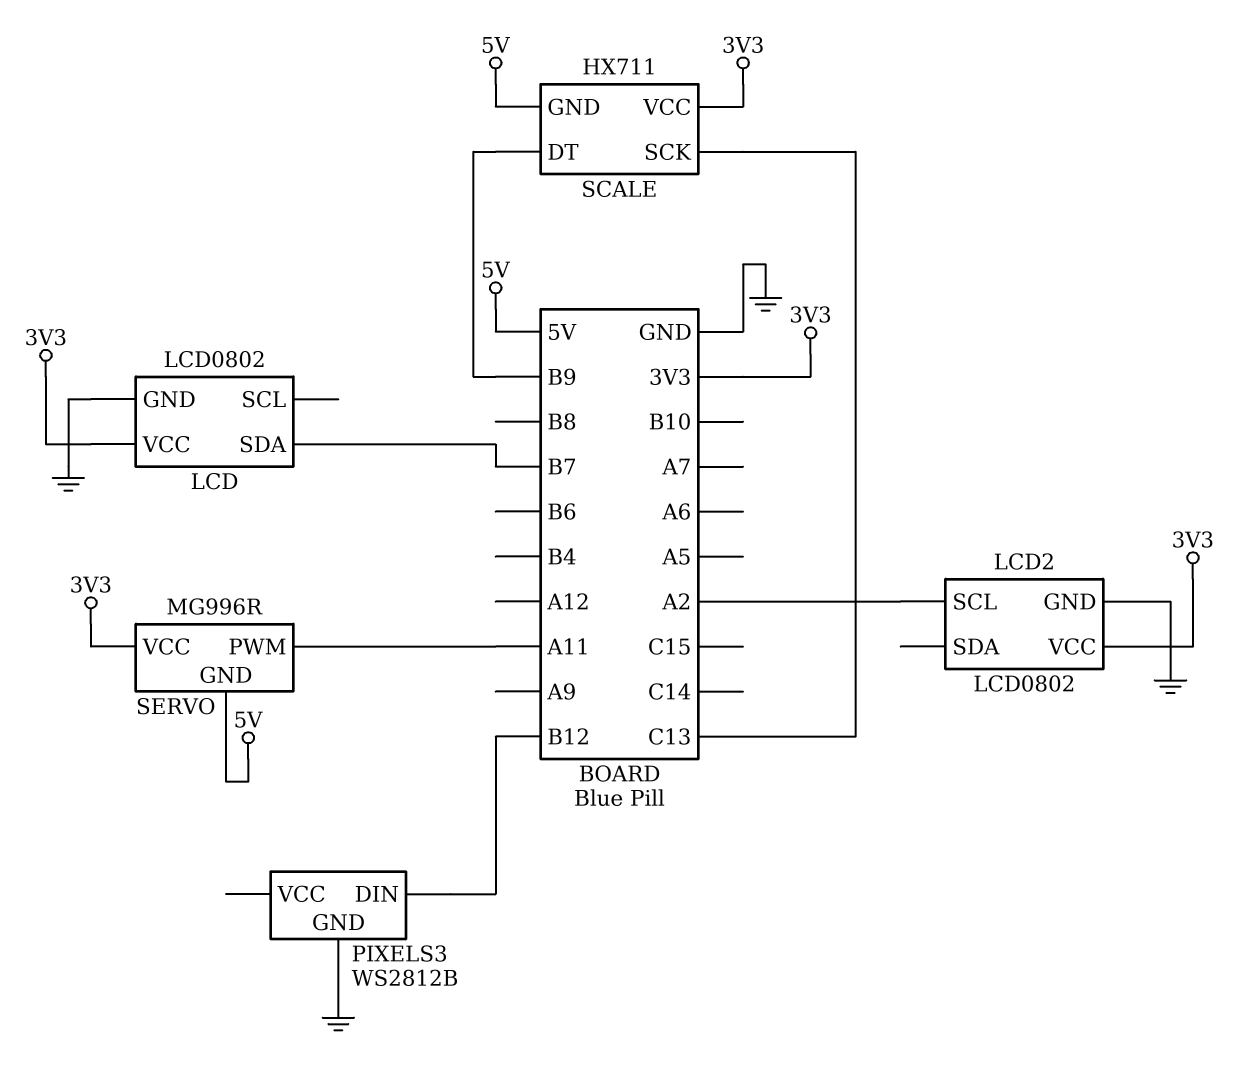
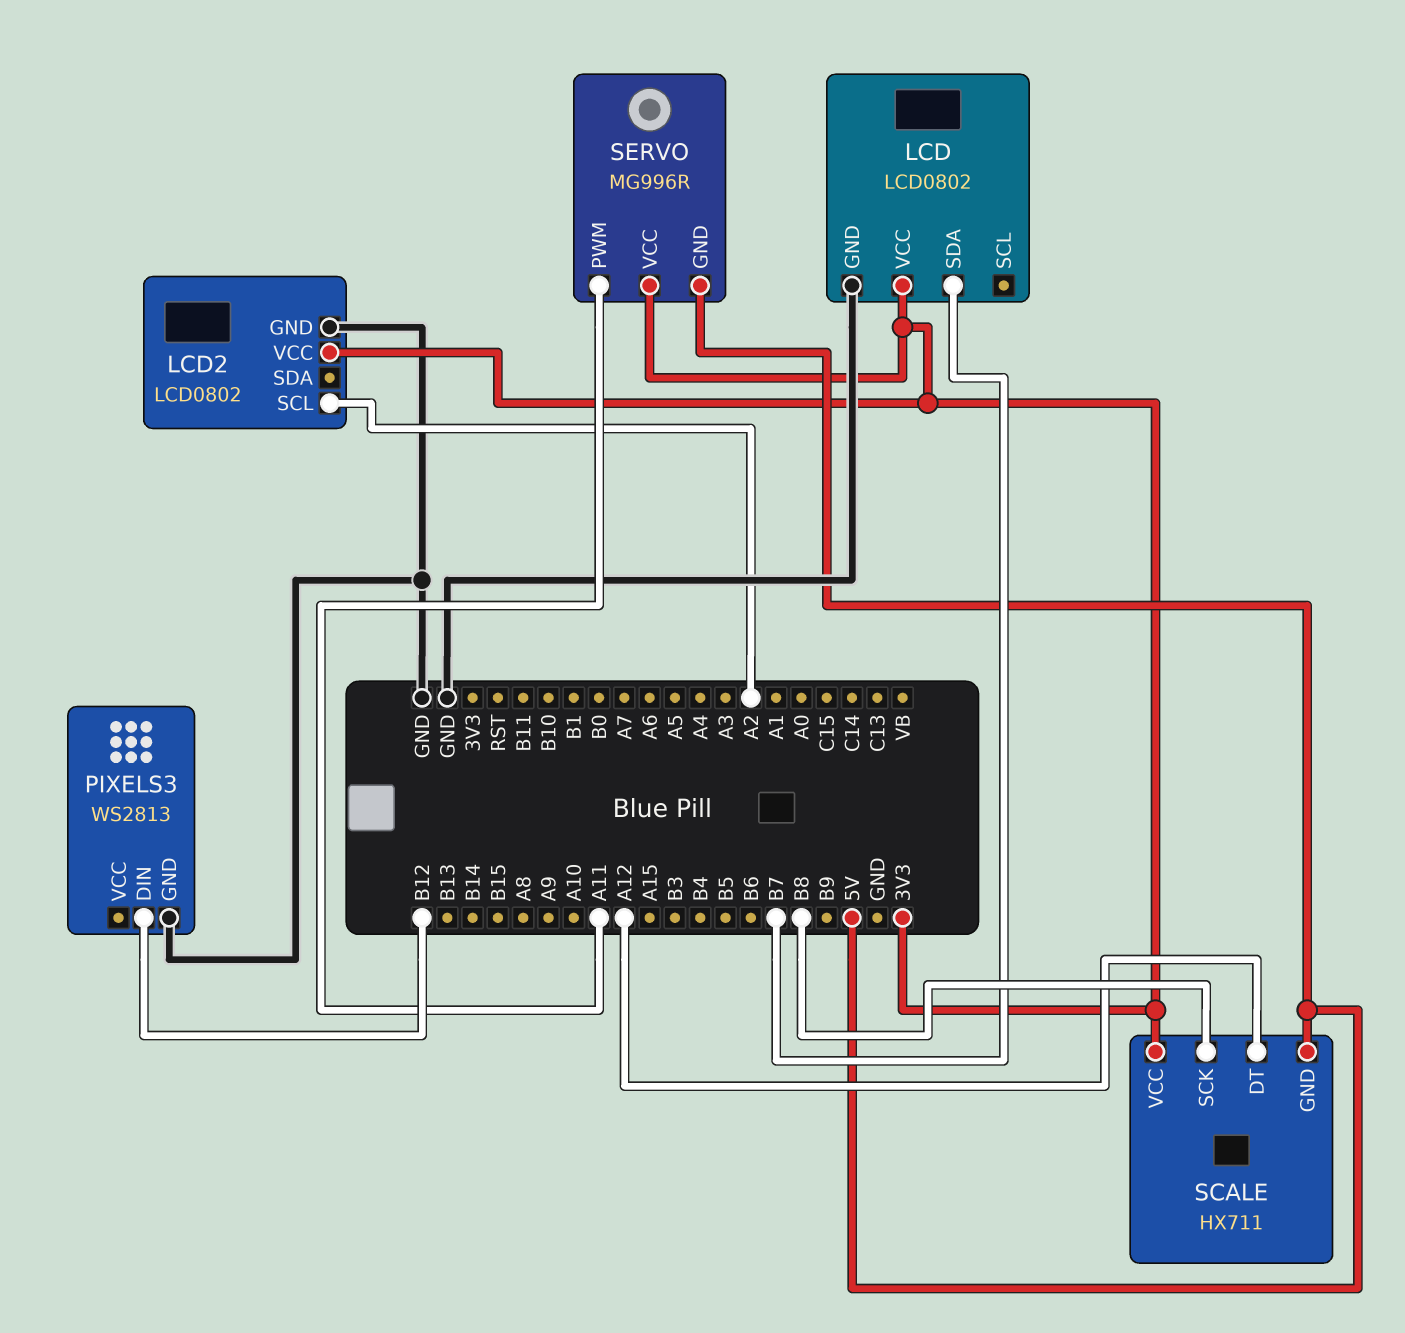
PIXELS3: WS2812B -> WS2813
SCALE pin DT: B9 -> A12
SCALE pin SCK: C13 -> B8

